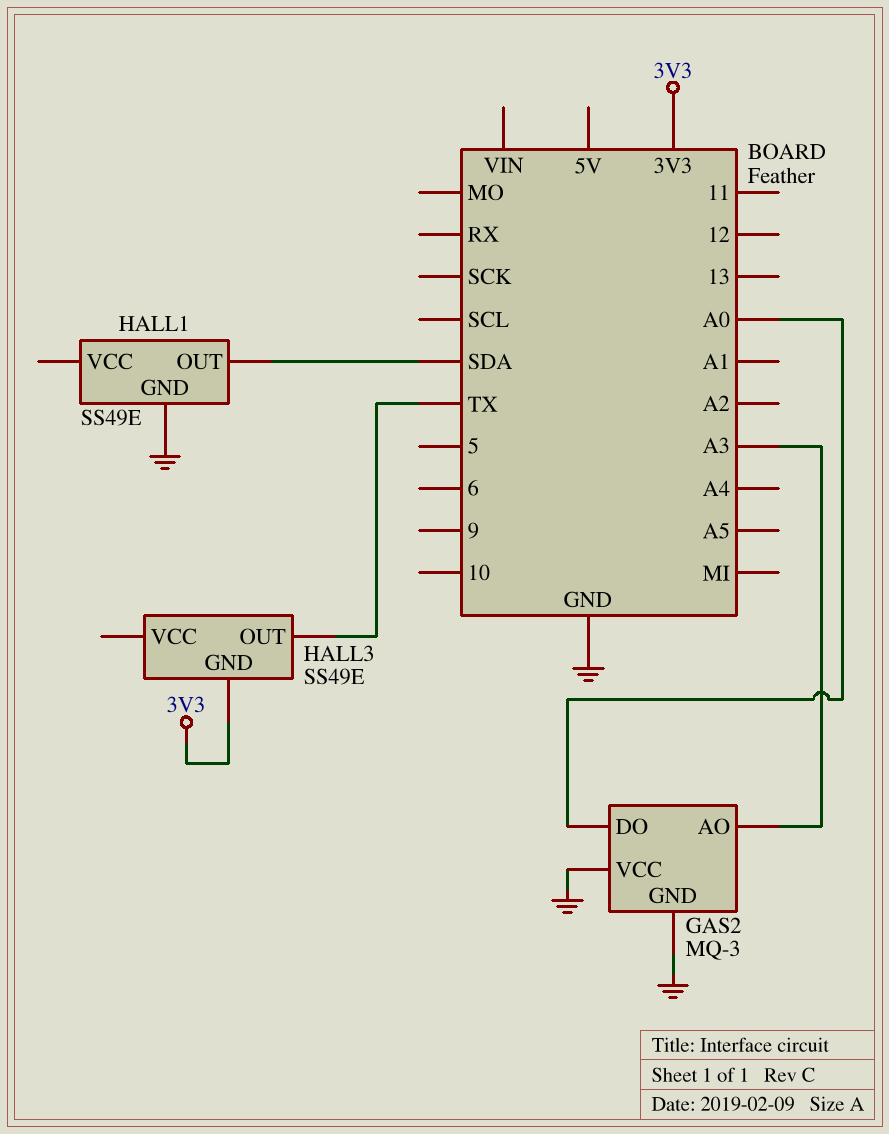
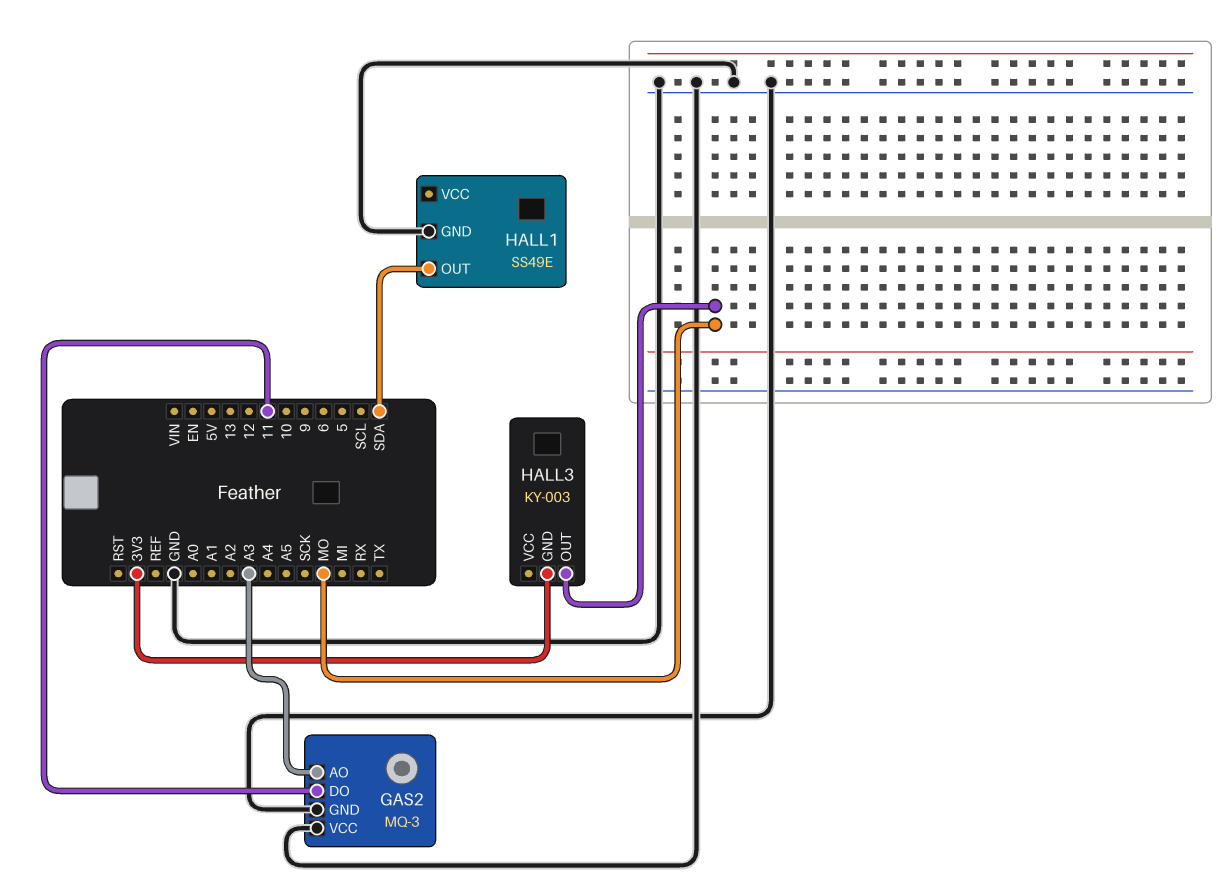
GAS2 pin DO: A0 -> 11
HALL3: SS49E -> KY-003
HALL3 pin OUT: TX -> MO

